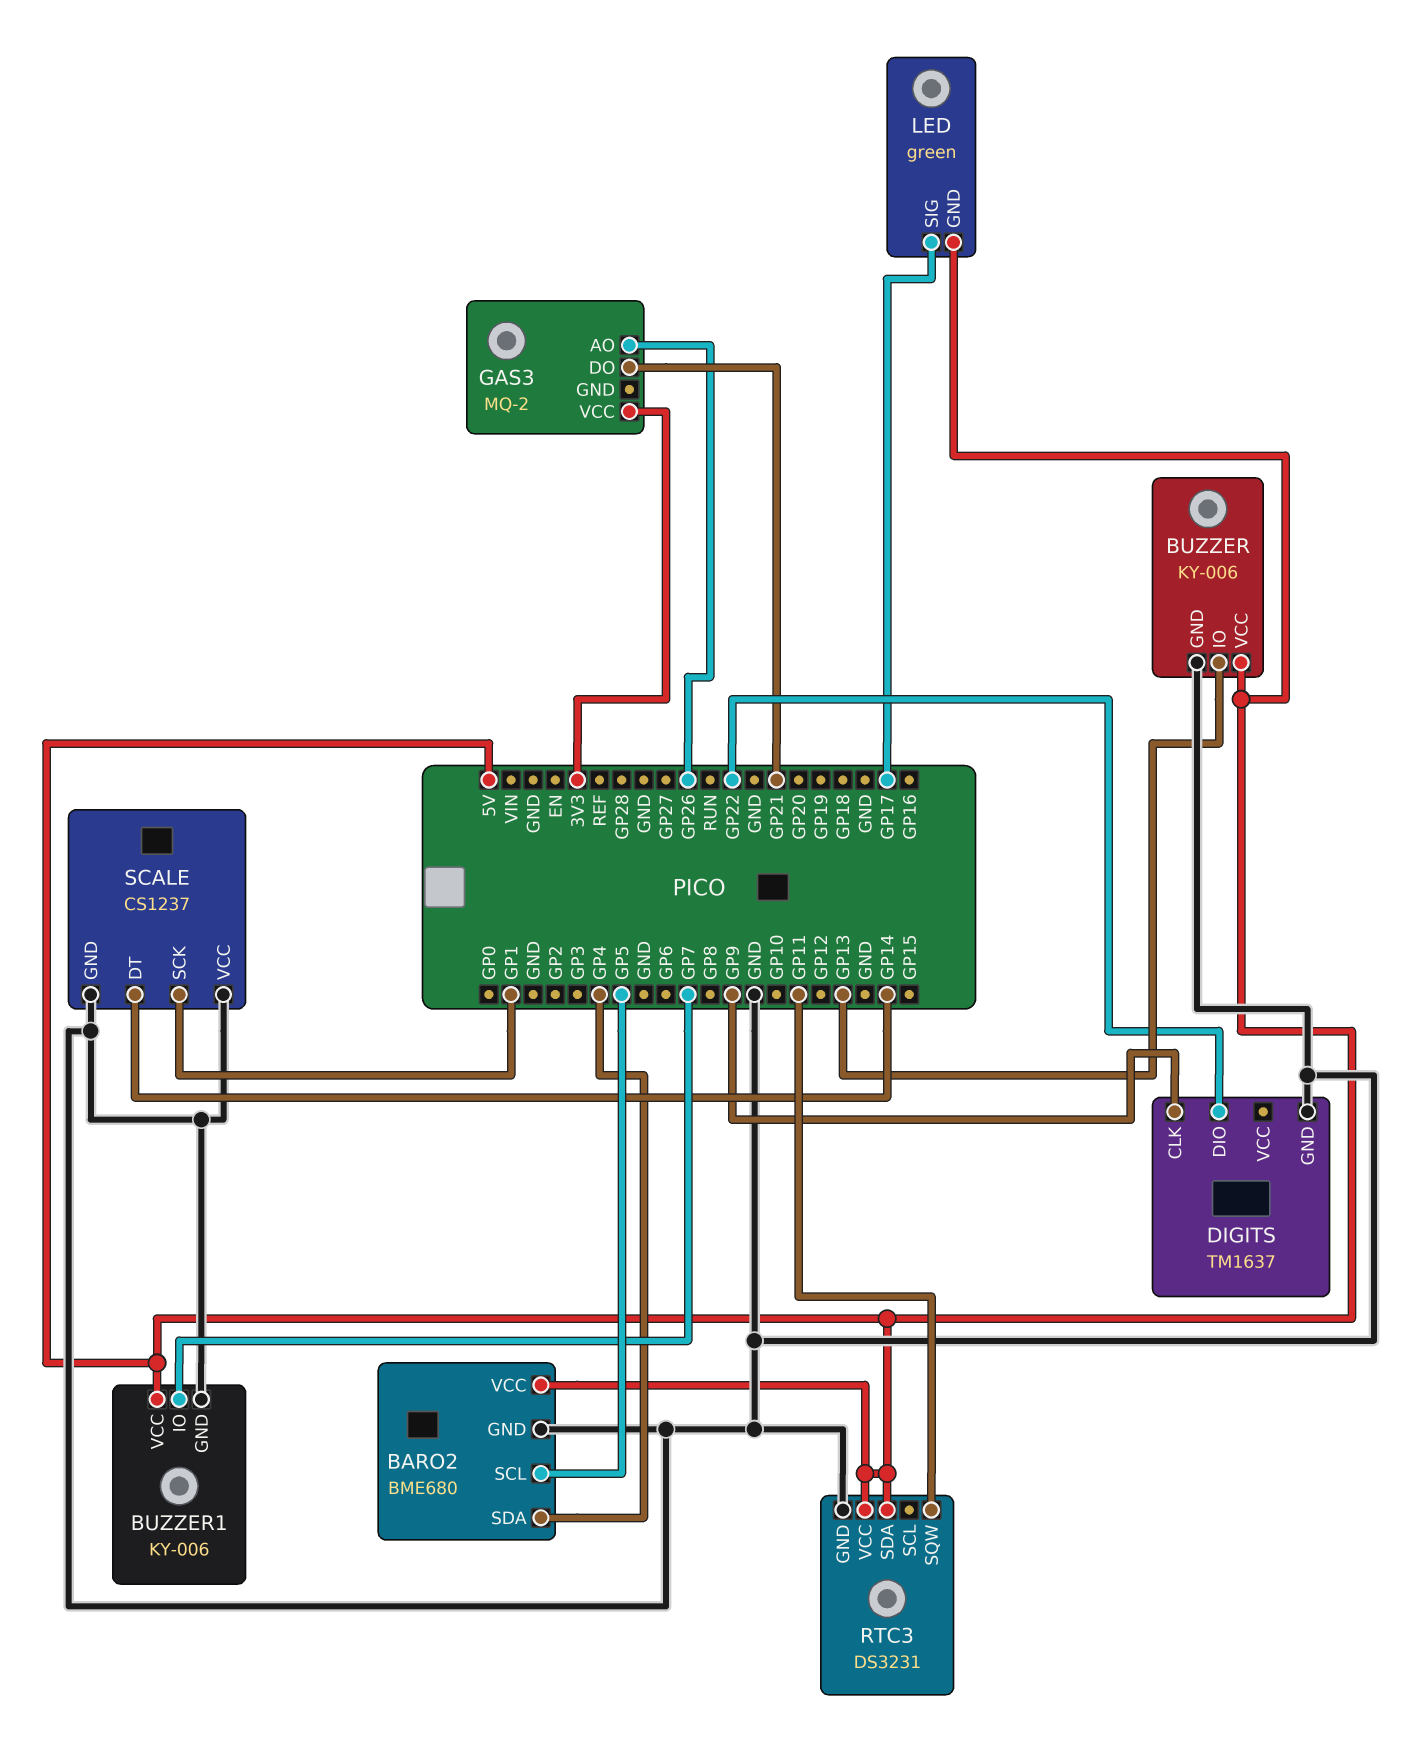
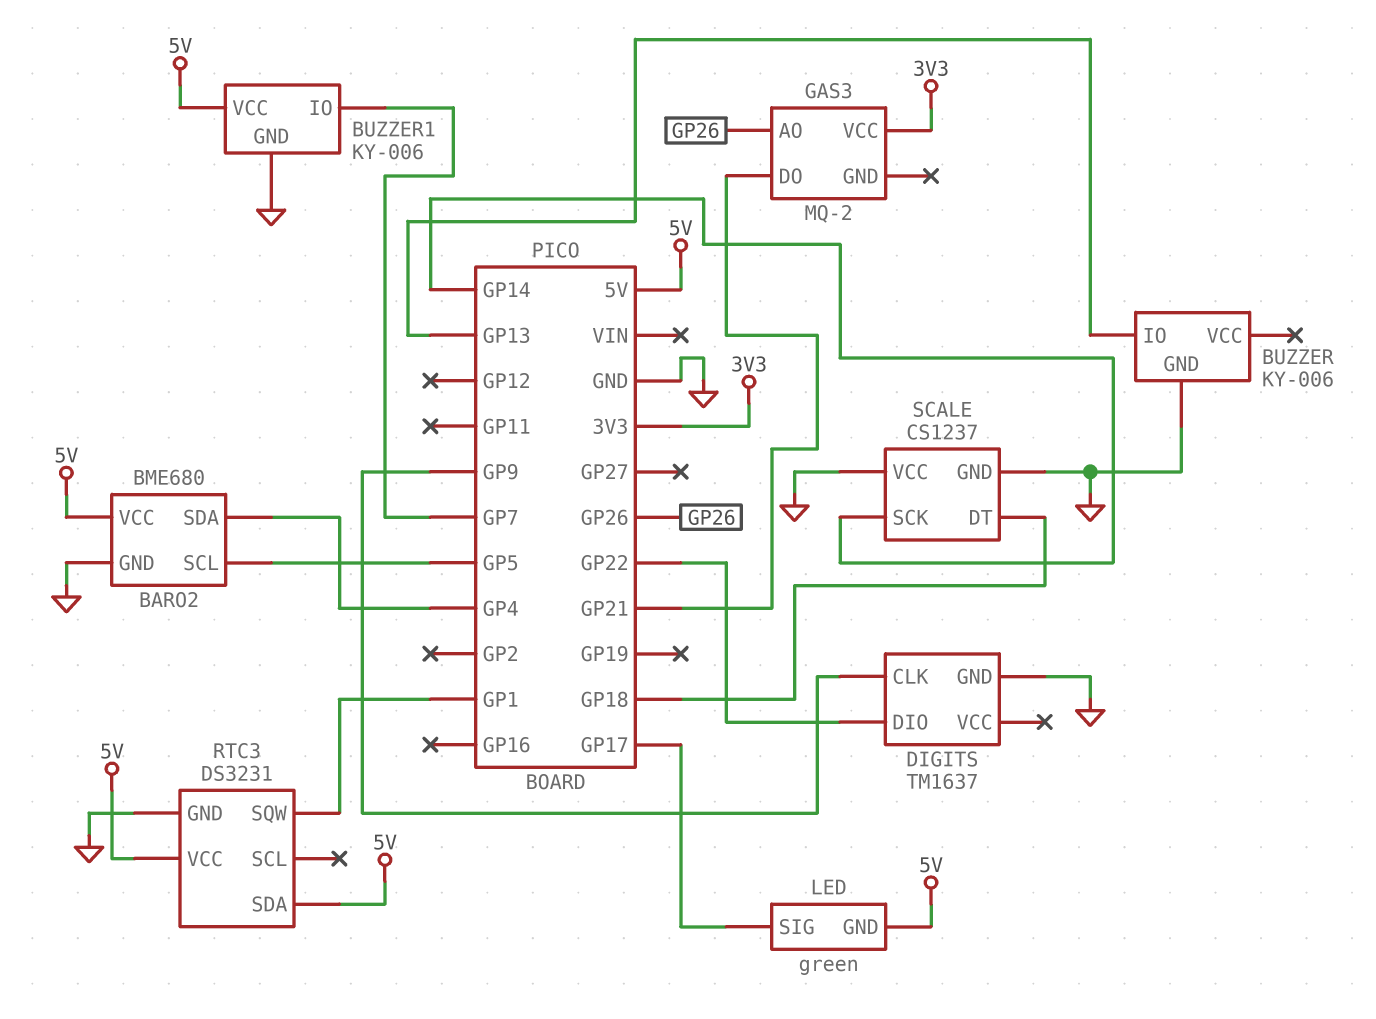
BUZZER pin VCC: 5V -> none
RTC3 pin SQW: GP11 -> GP1
SCALE pin DT: GP14 -> GP18
SCALE pin SCK: GP1 -> GP14

